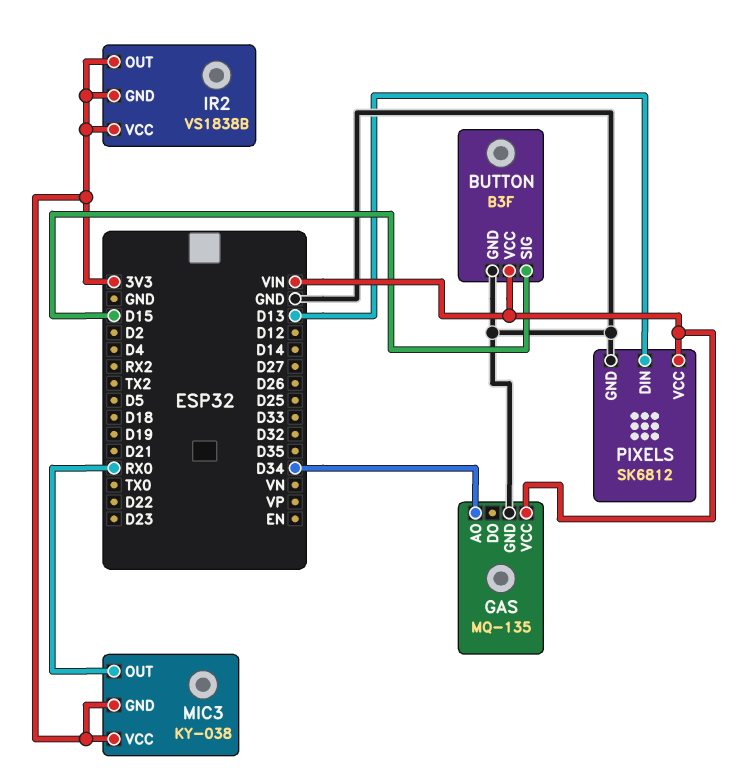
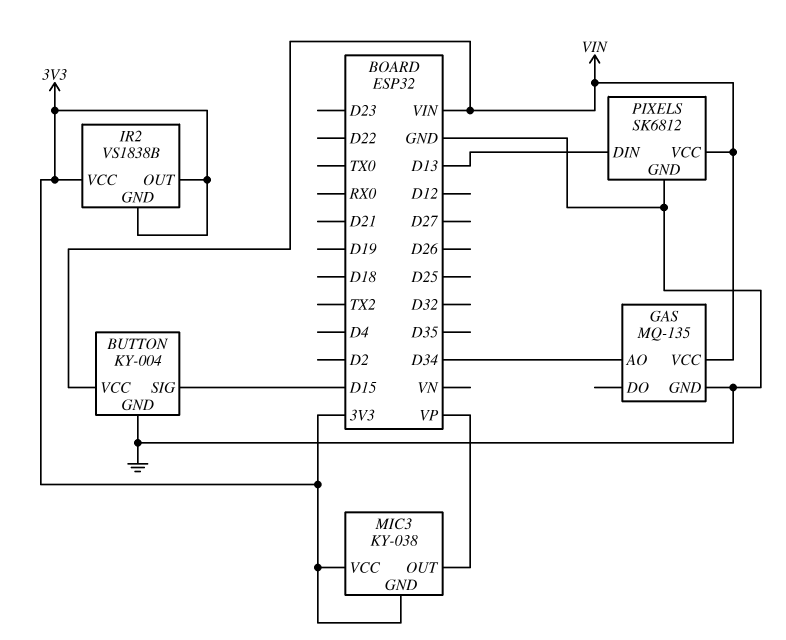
BUTTON: B3F -> KY-004
MIC3 pin OUT: RX0 -> VP

